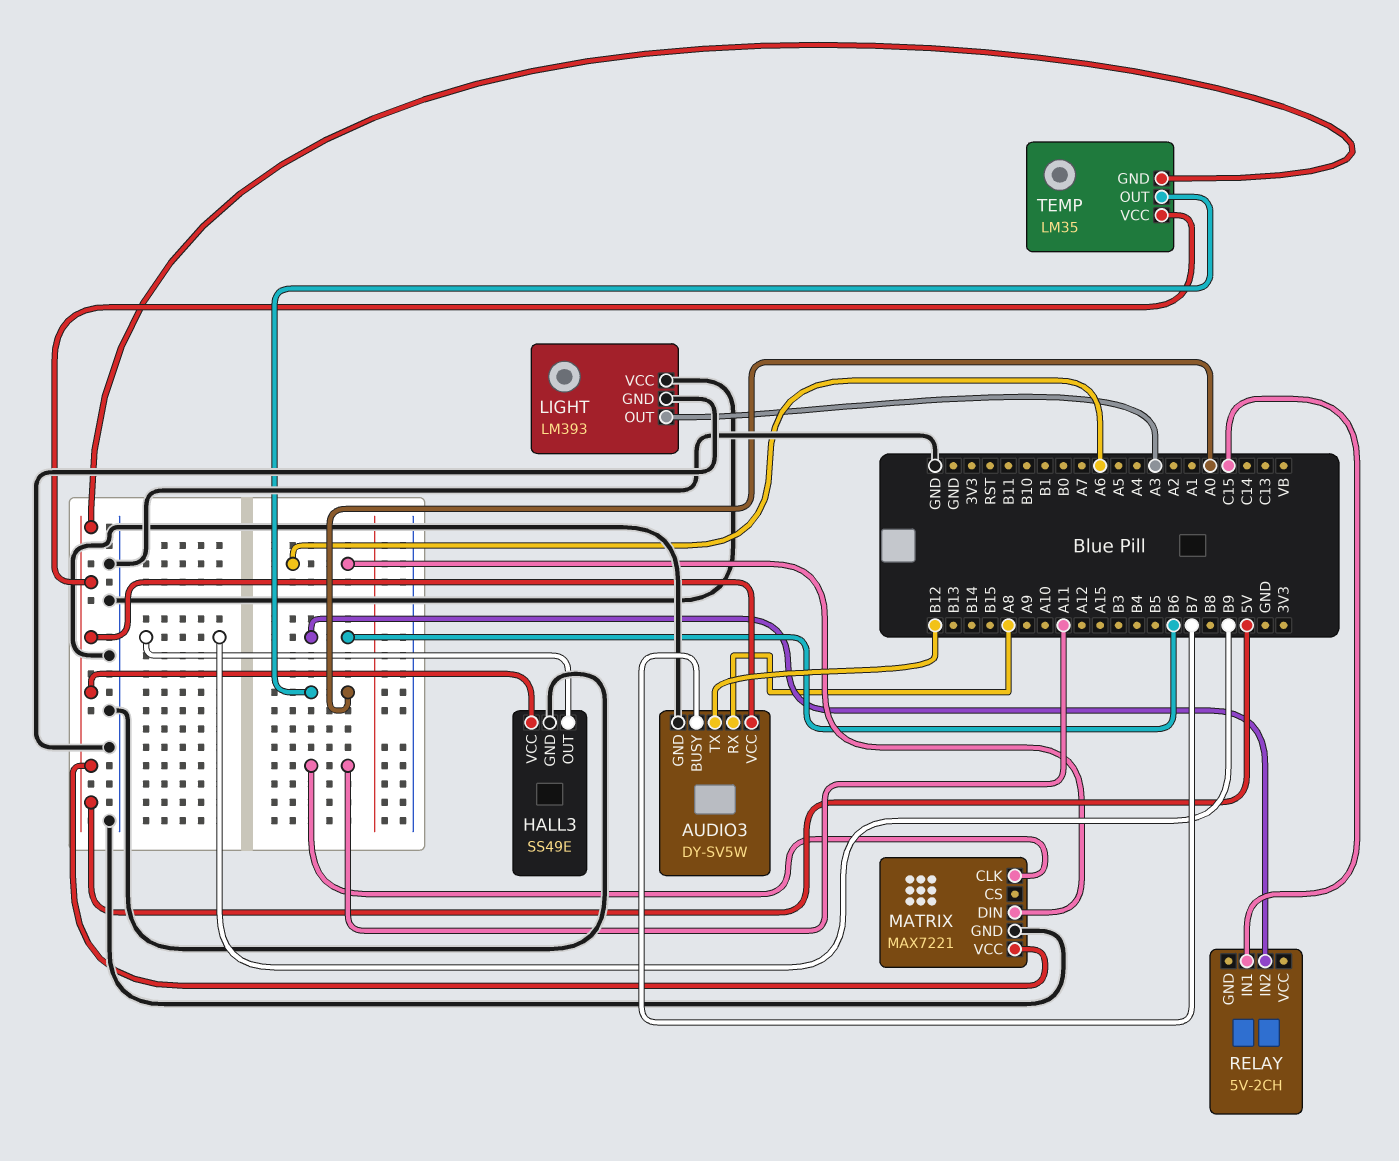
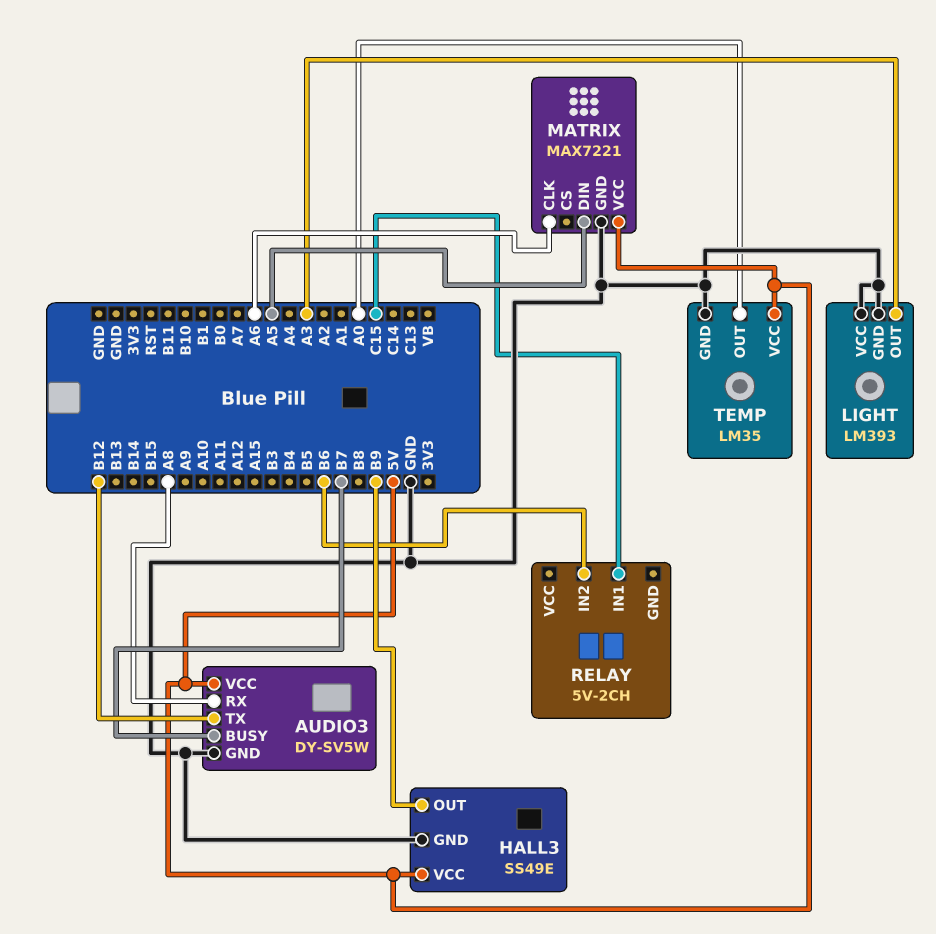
MATRIX pin CLK: A11 -> A6
MATRIX pin DIN: A6 -> A5
TEMP pin GND: 5V -> GND

